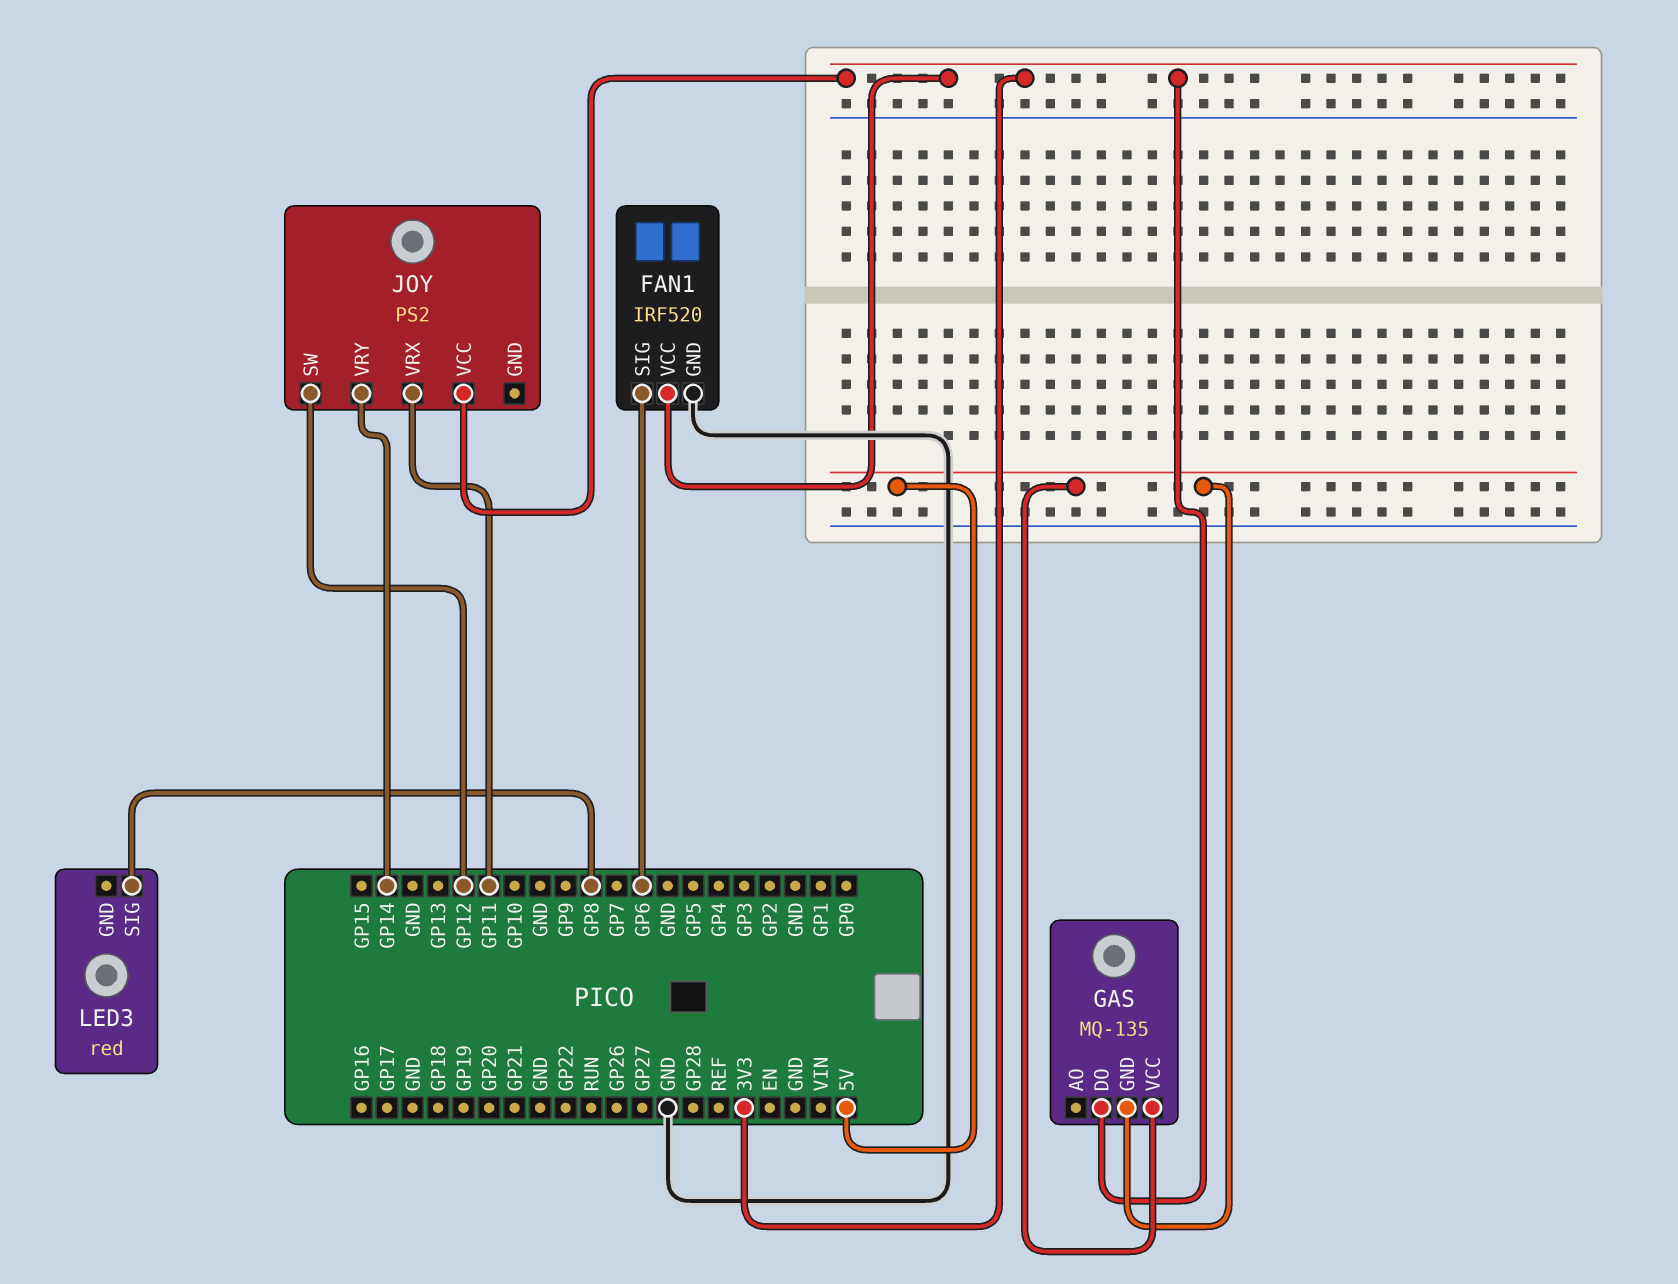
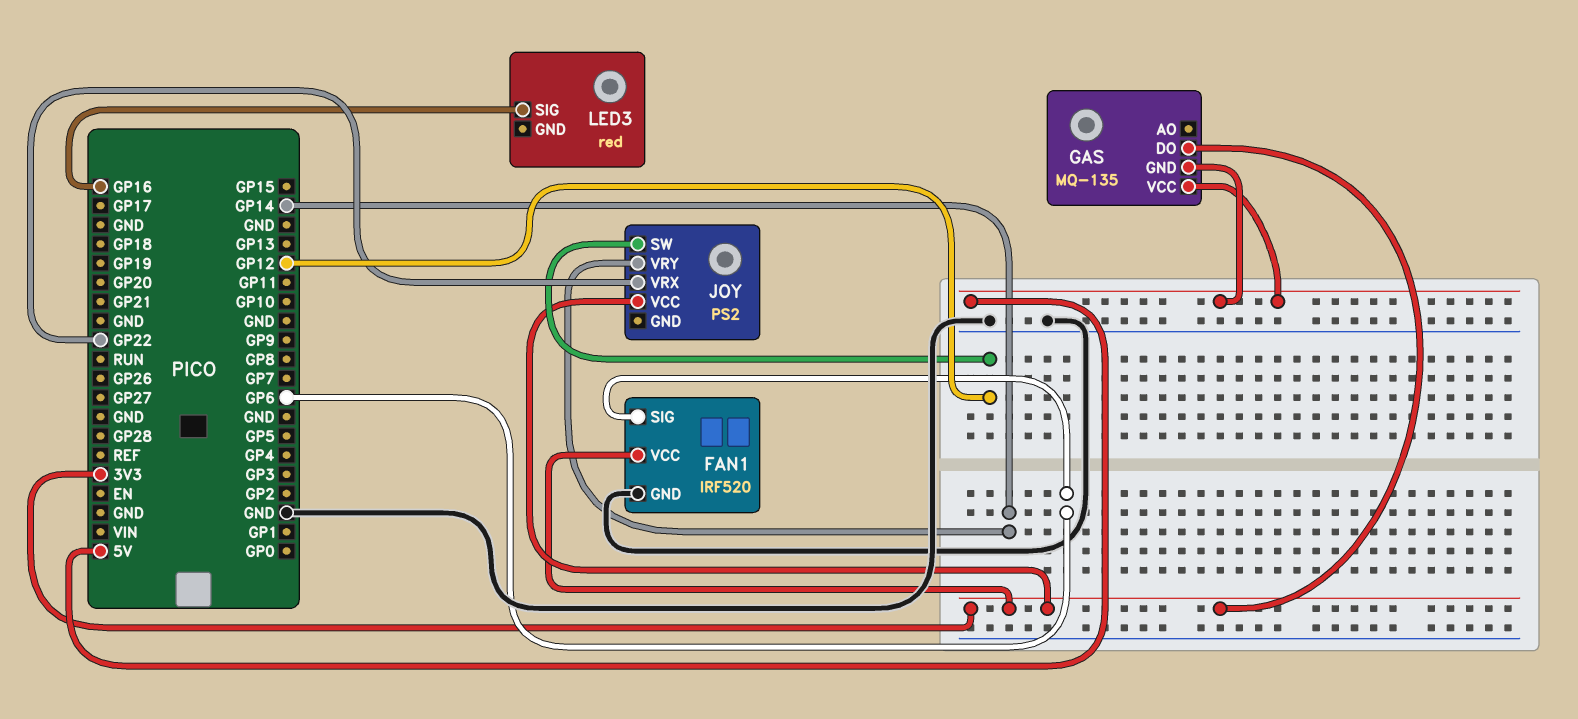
JOY pin VRX: GP11 -> GP22
LED3 pin SIG: GP8 -> GP16

